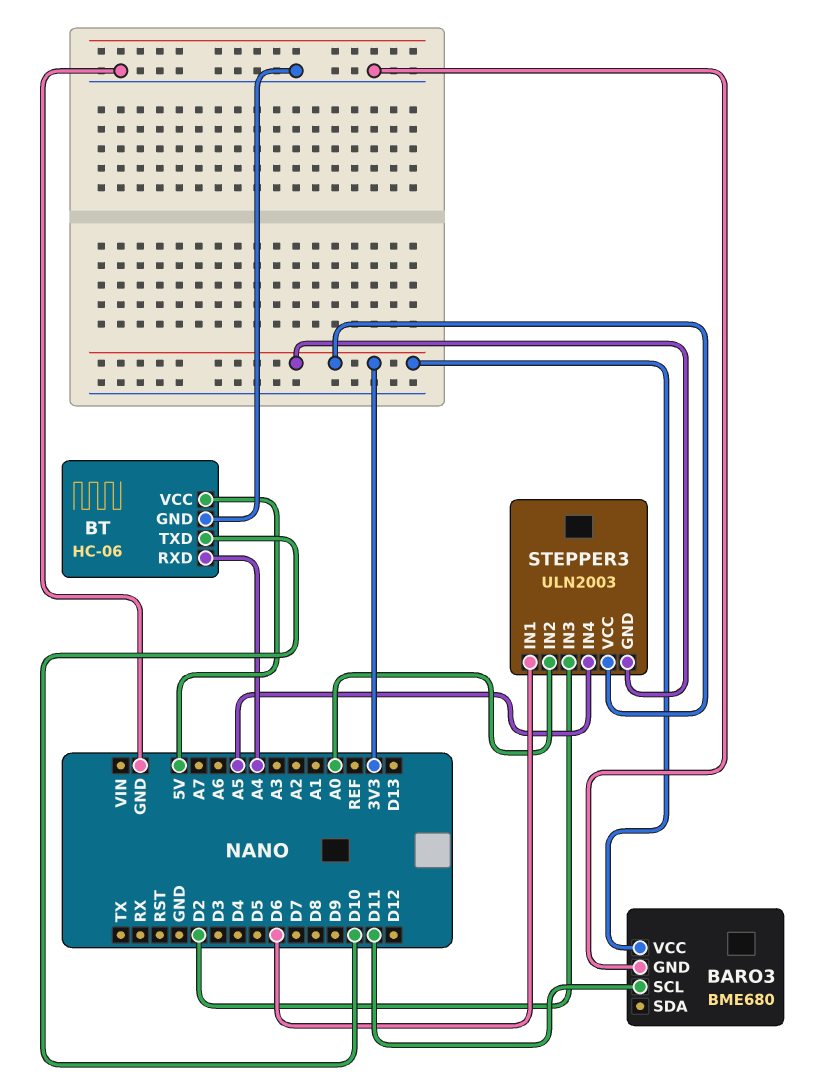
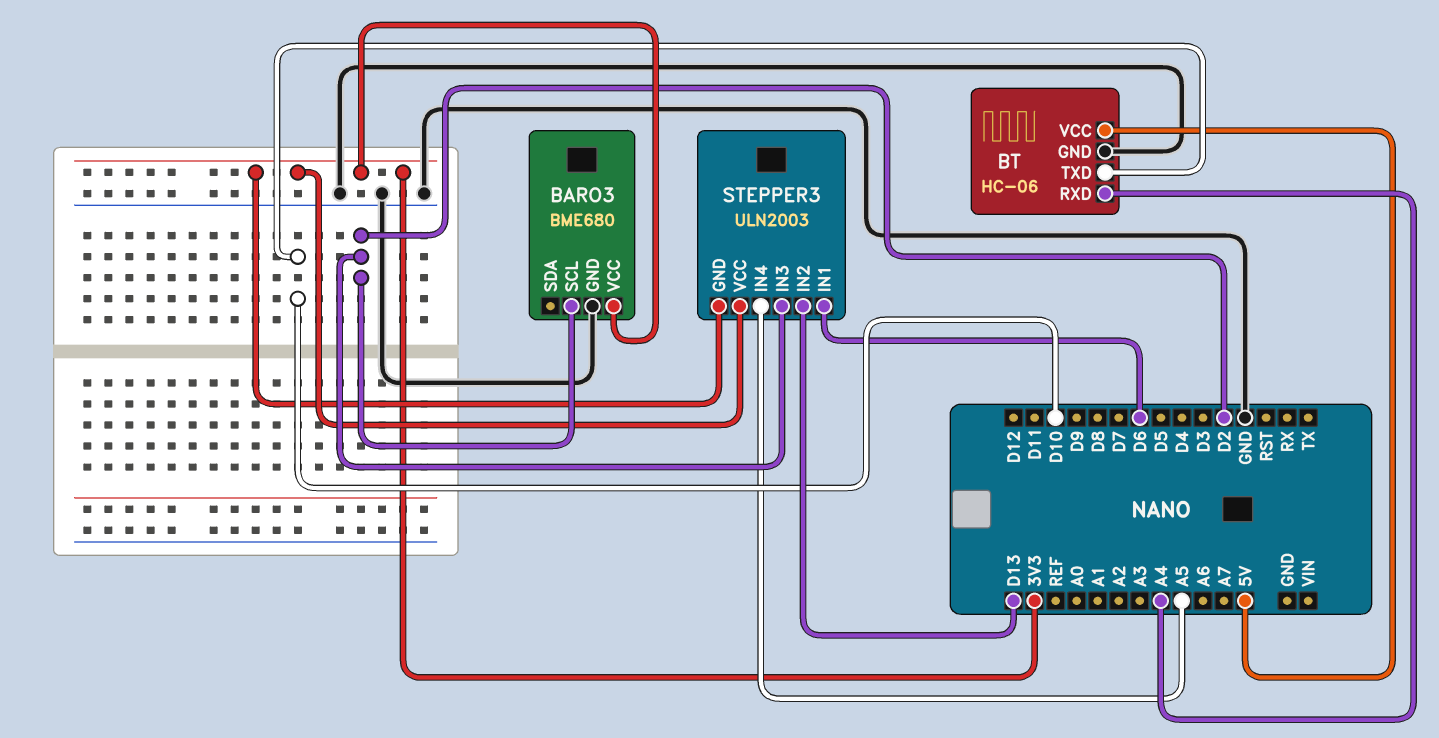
BARO3 pin SCL: D11 -> D2
STEPPER3 pin IN2: A0 -> D13

